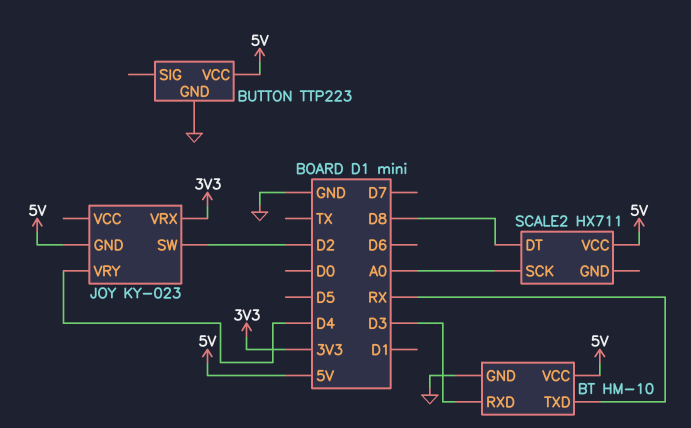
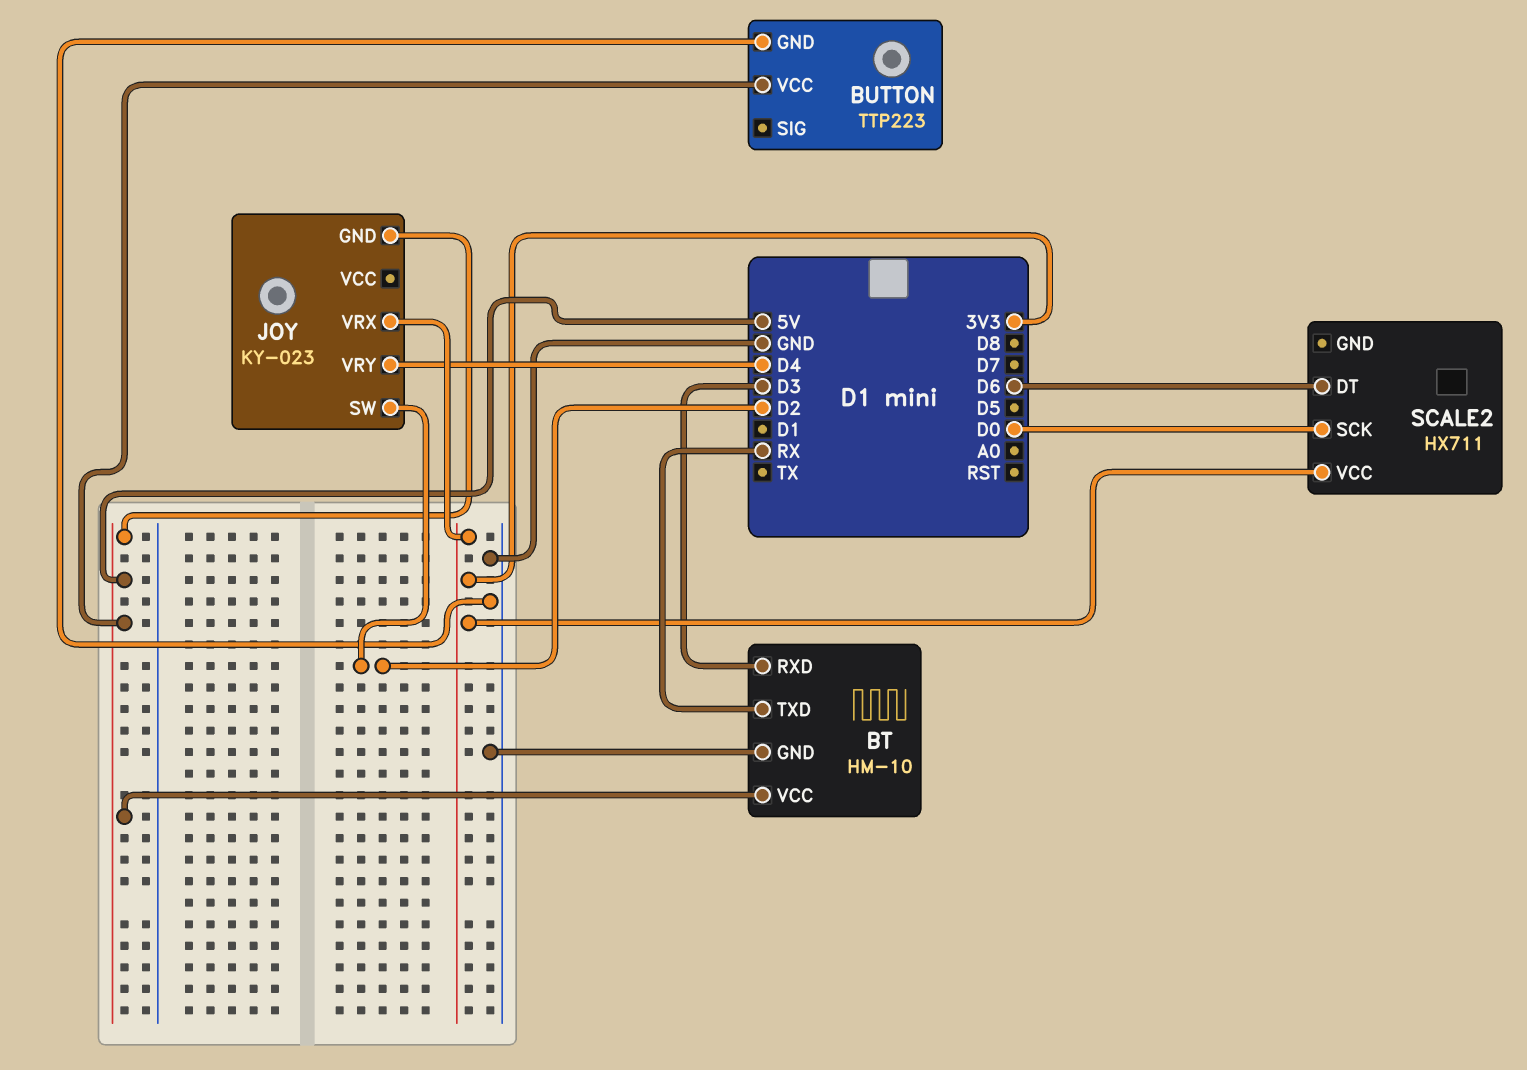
SCALE2 pin DT: D8 -> D6
SCALE2 pin SCK: A0 -> D0
SCALE2 pin VCC: 5V -> 3V3

